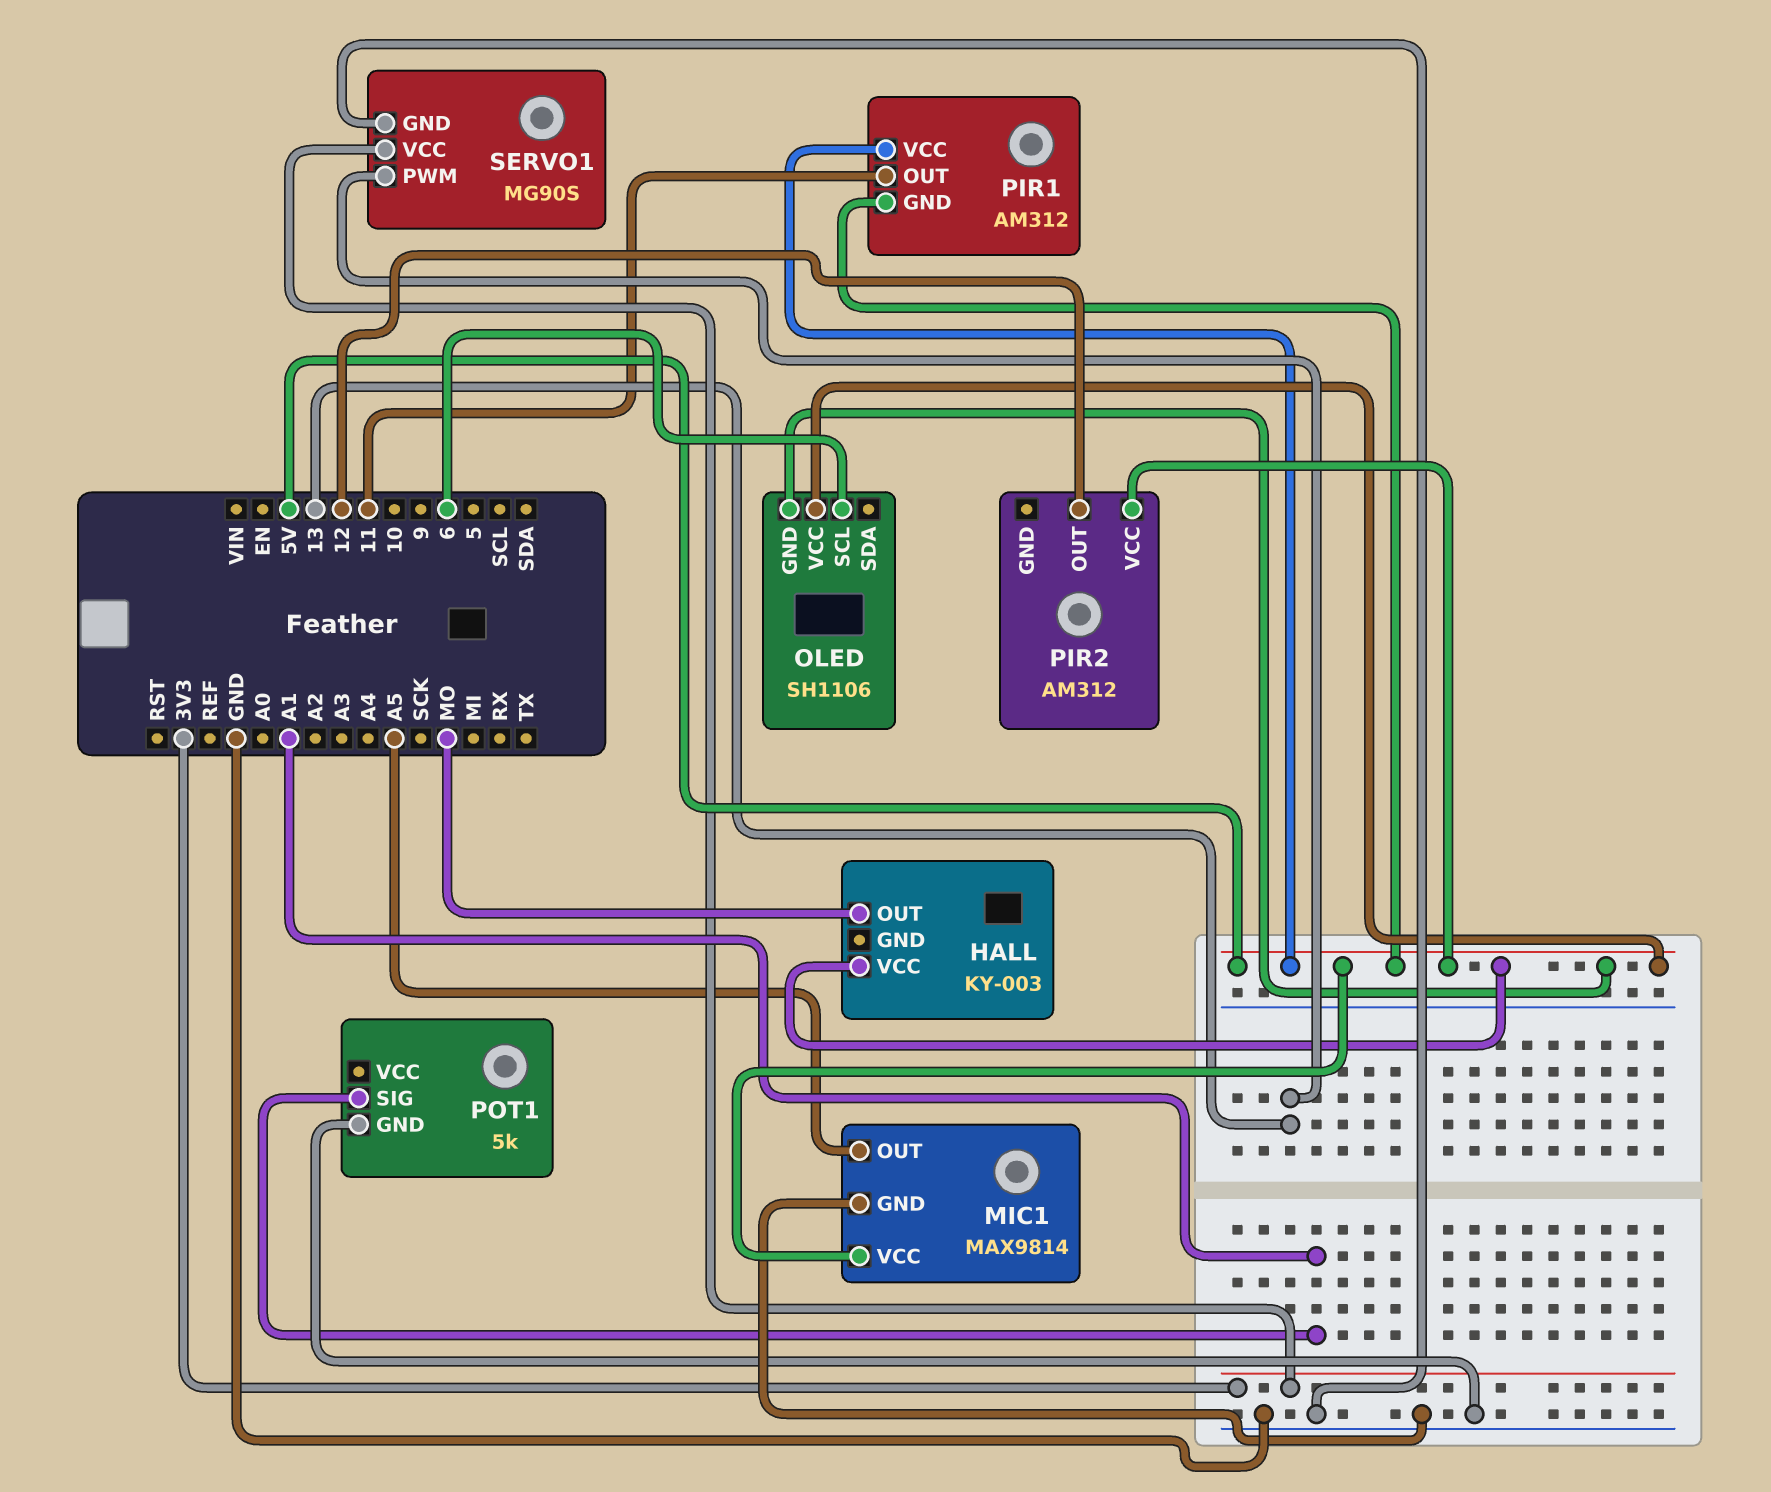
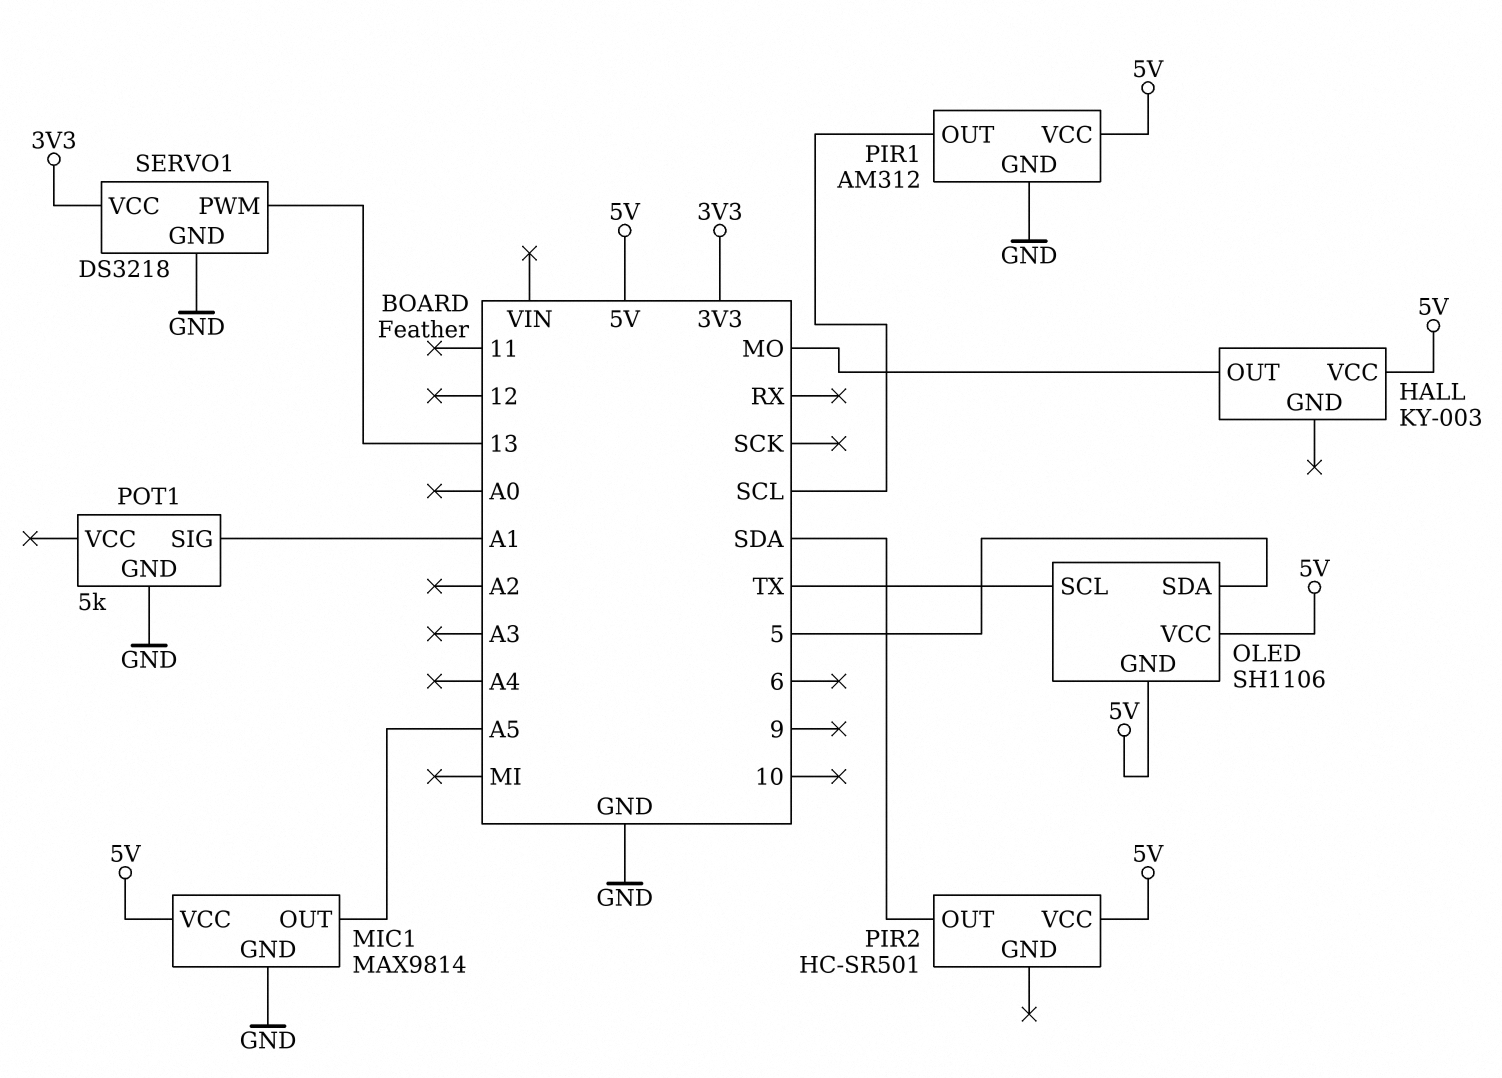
OLED pin SCL: 6 -> TX
OLED pin SDA: none -> 5
PIR1 pin GND: 5V -> GND
PIR1 pin OUT: 11 -> SCL
PIR2: AM312 -> HC-SR501
PIR2 pin OUT: 12 -> SDA
SERVO1: MG90S -> DS3218

